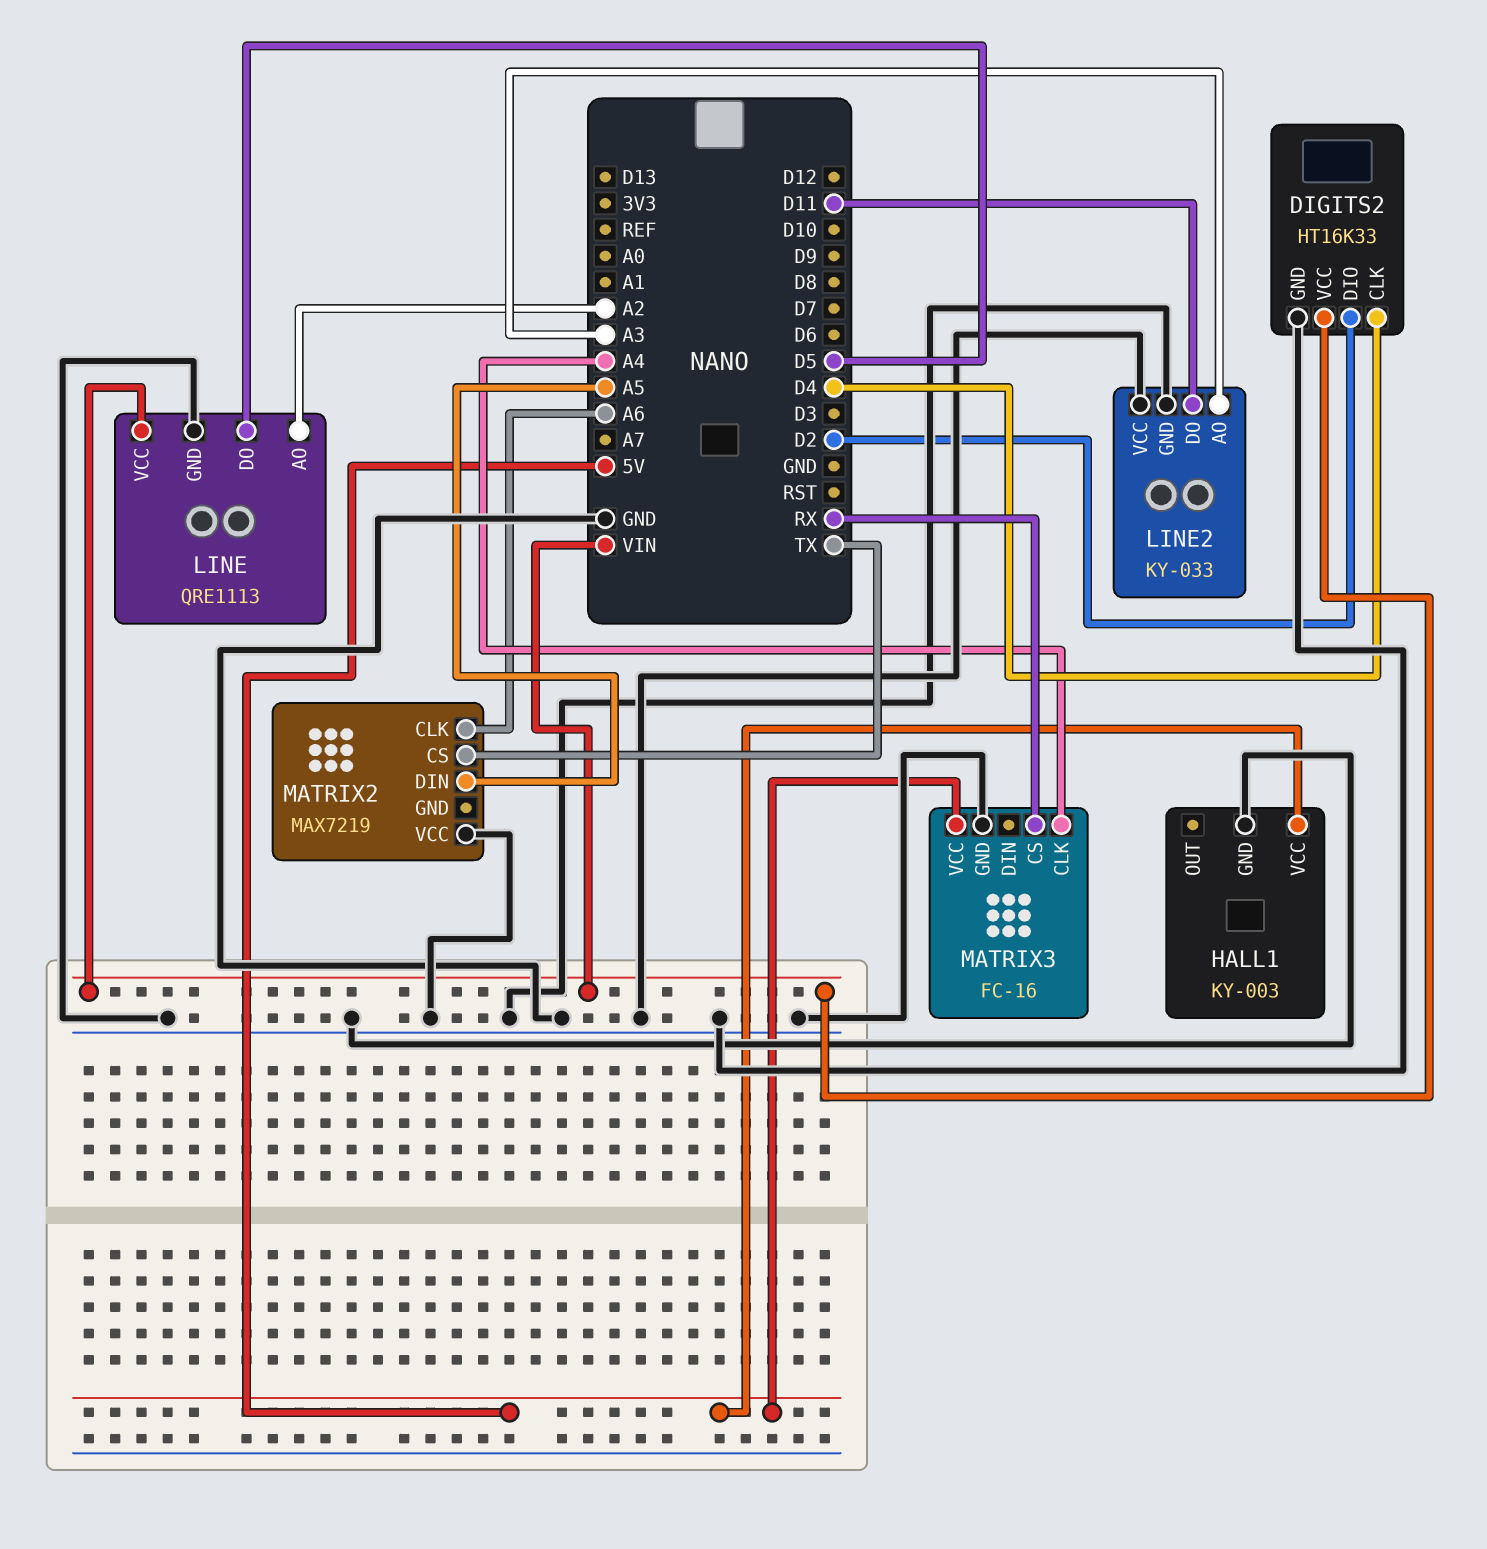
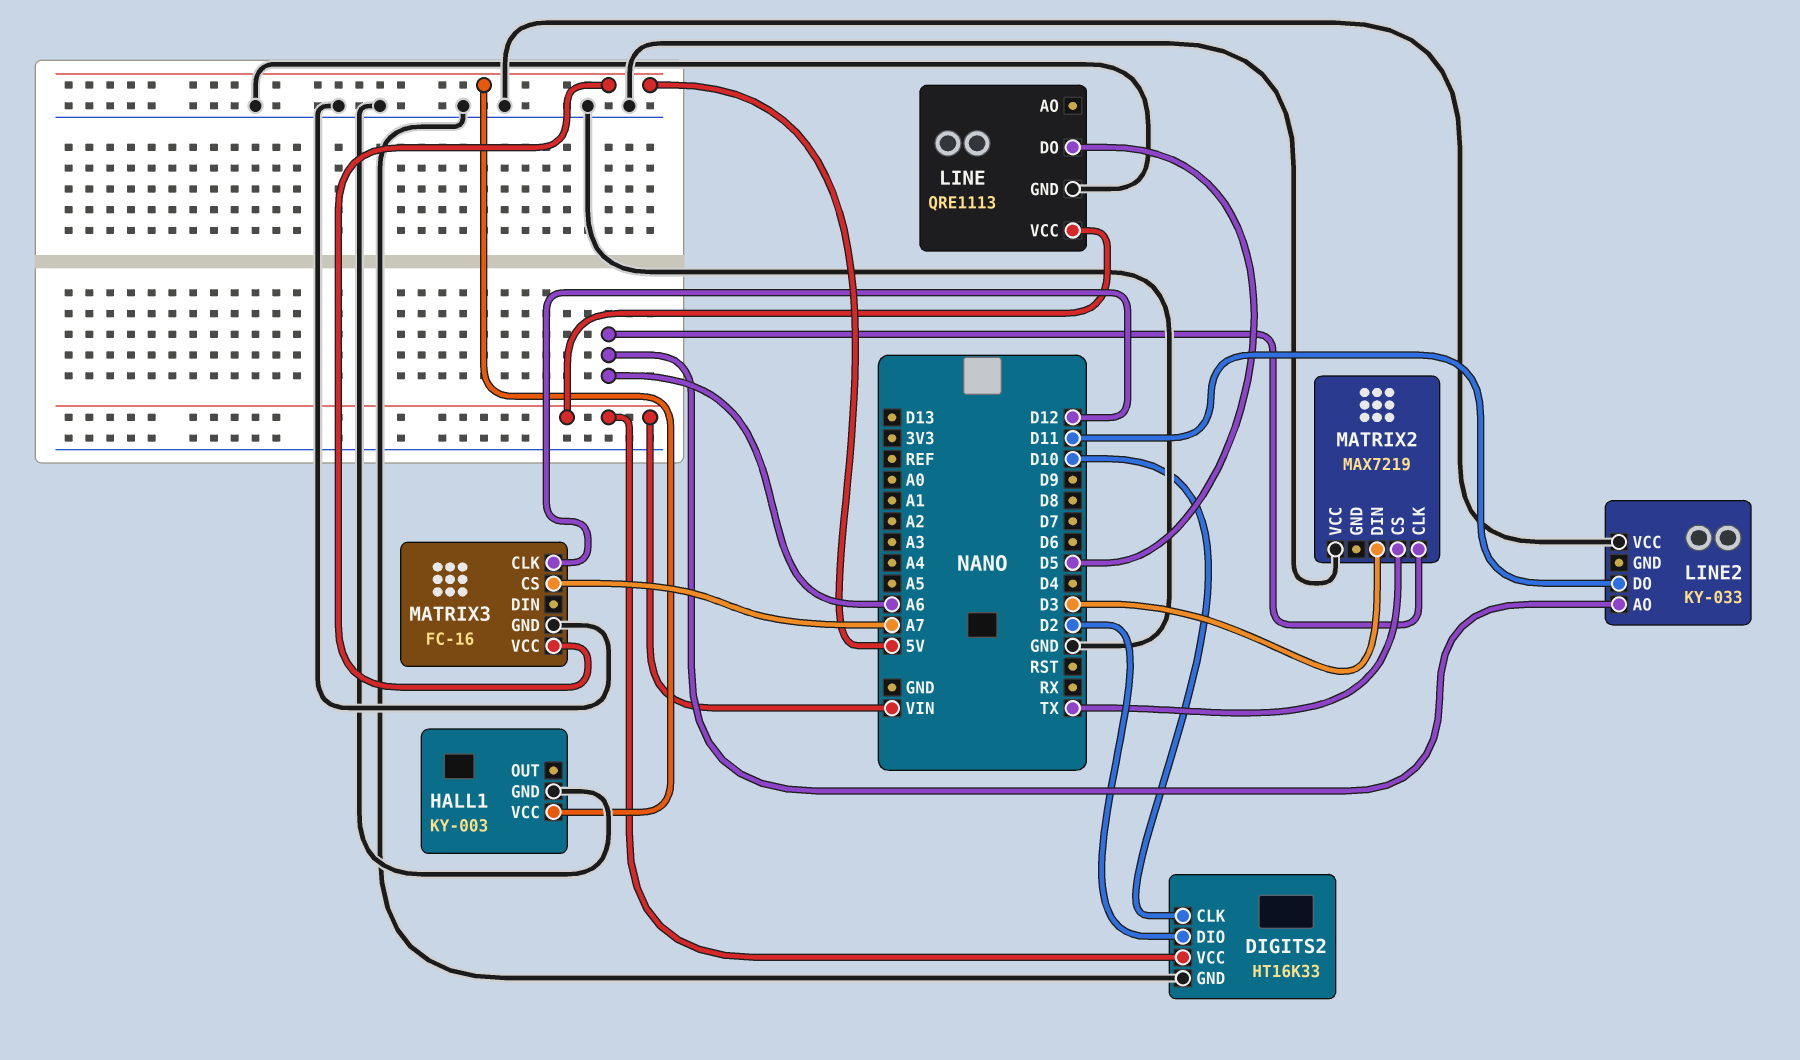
DIGITS2 pin CLK: D4 -> D10
LINE pin AO: A2 -> none
LINE2 pin AO: A3 -> A6
LINE2 pin GND: GND -> none
MATRIX2 pin DIN: A5 -> D3
MATRIX3 pin CLK: A4 -> D12
MATRIX3 pin CS: RX -> A7

